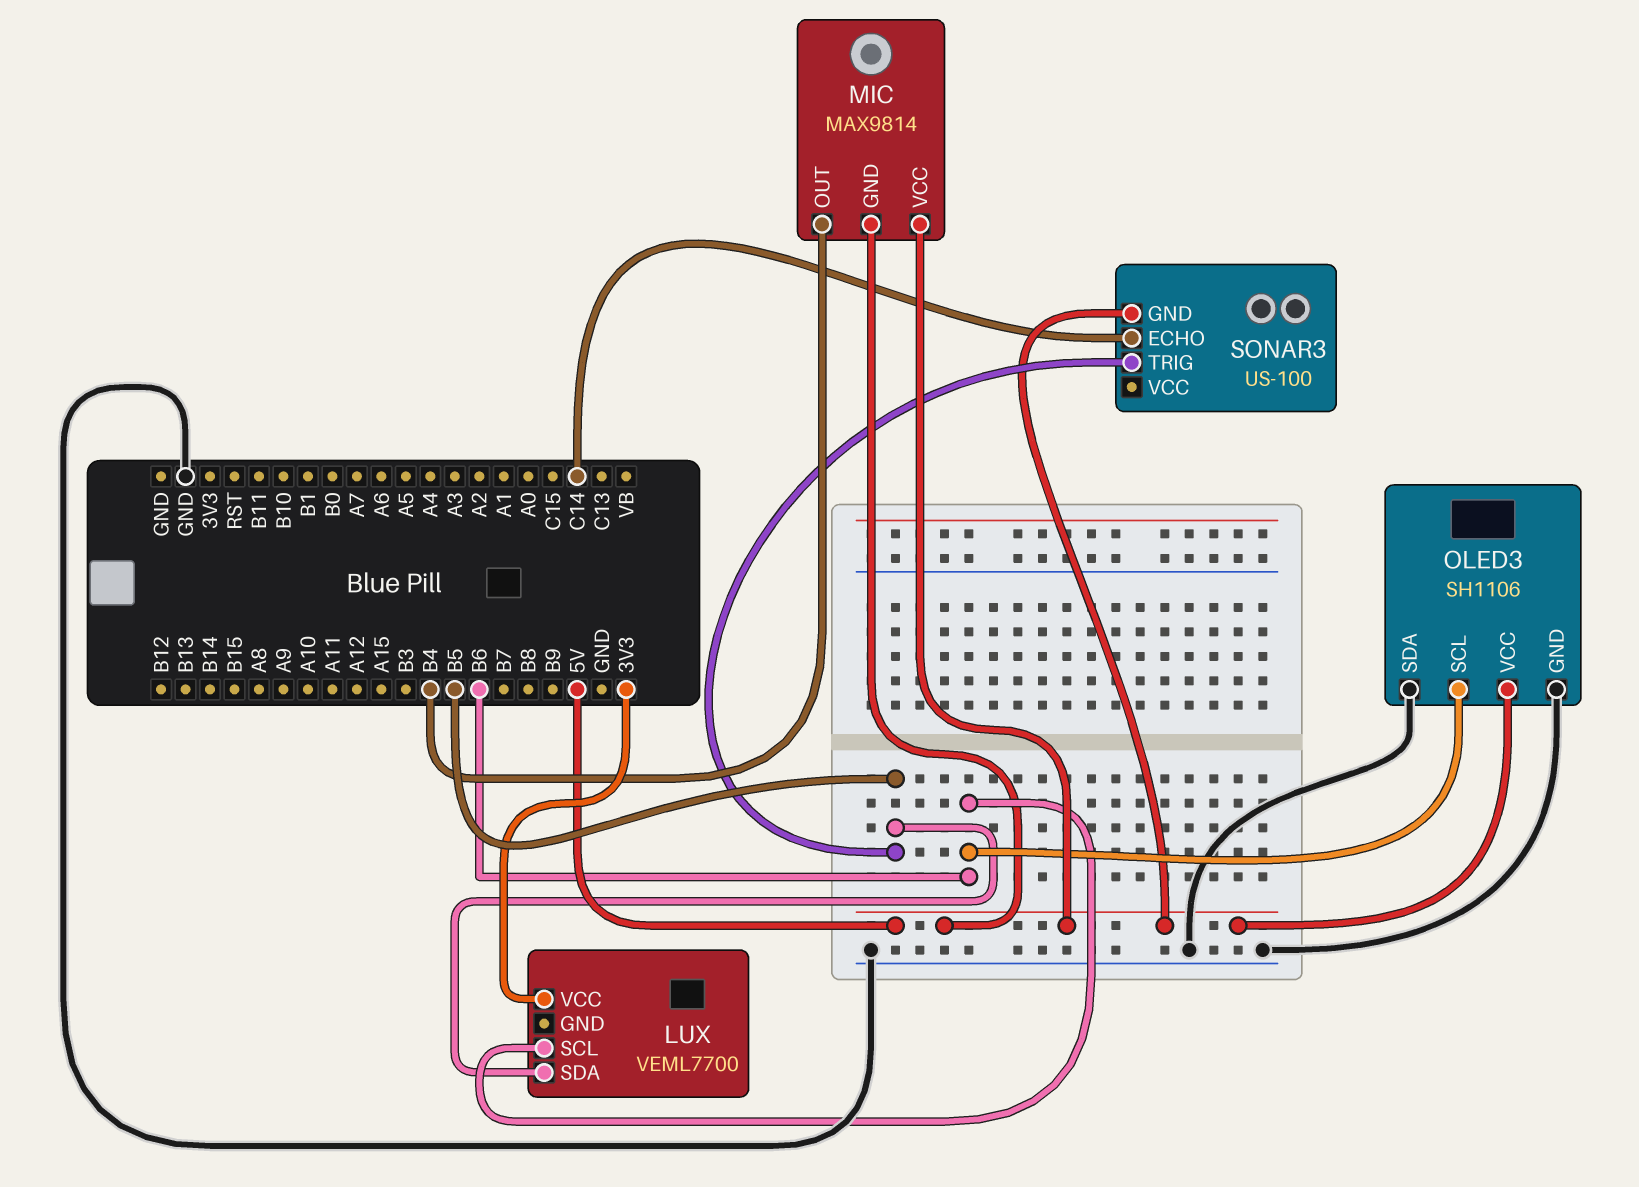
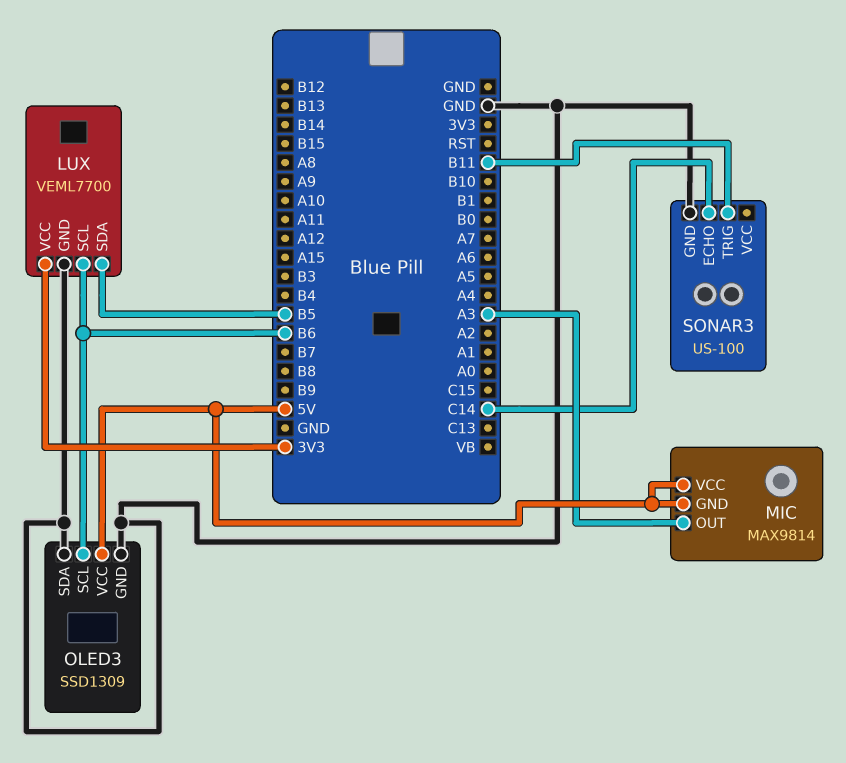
LUX pin GND: none -> GND
MIC pin OUT: B4 -> A3
OLED3: SH1106 -> SSD1309
SONAR3 pin GND: 5V -> GND
SONAR3 pin TRIG: B5 -> B11

